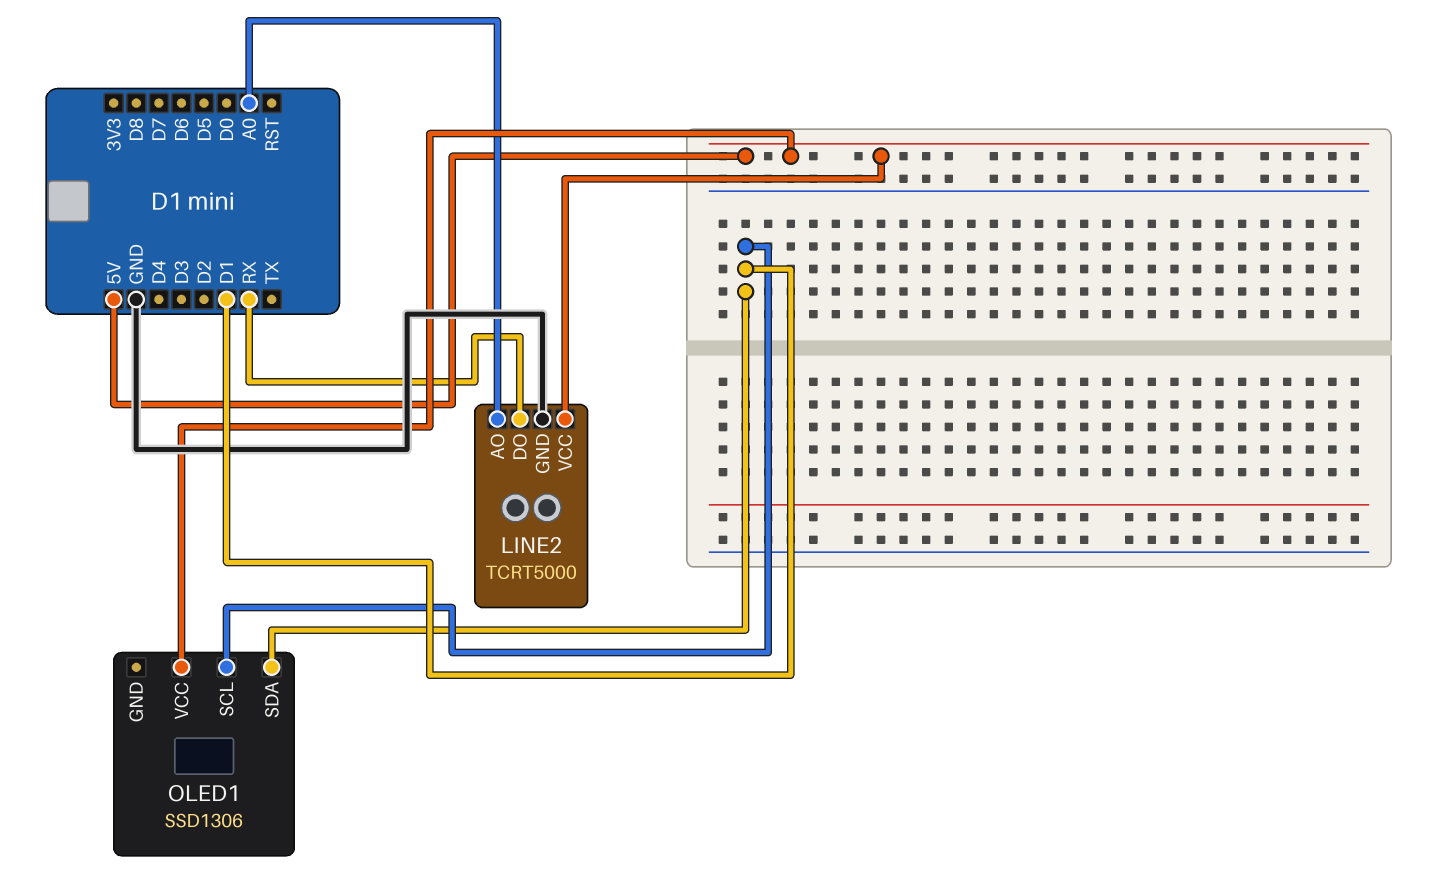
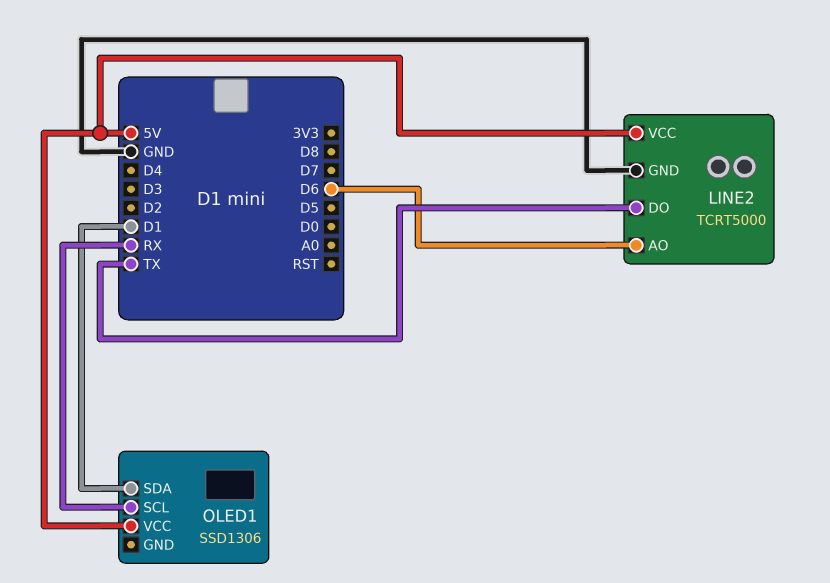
LINE2 pin AO: A0 -> D6
LINE2 pin DO: RX -> TX
OLED1 pin SCL: D1 -> RX

